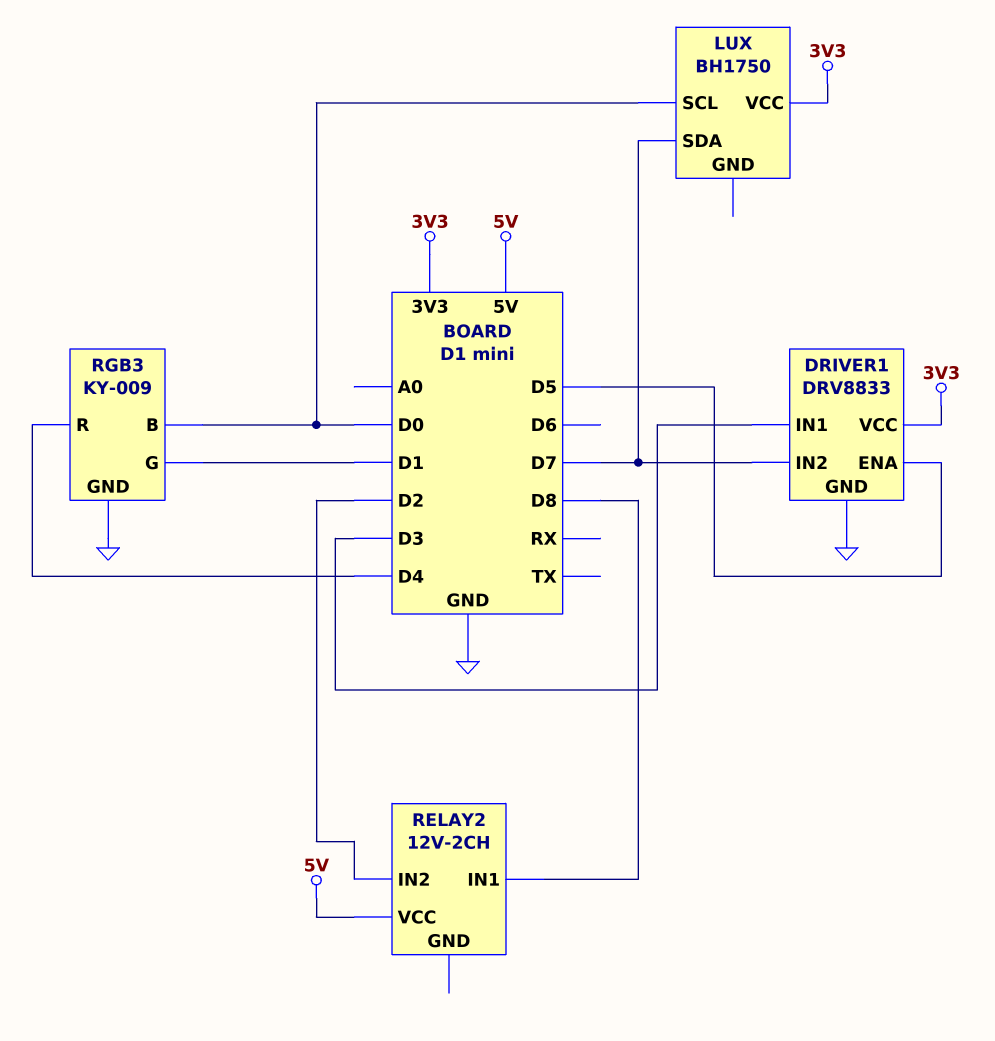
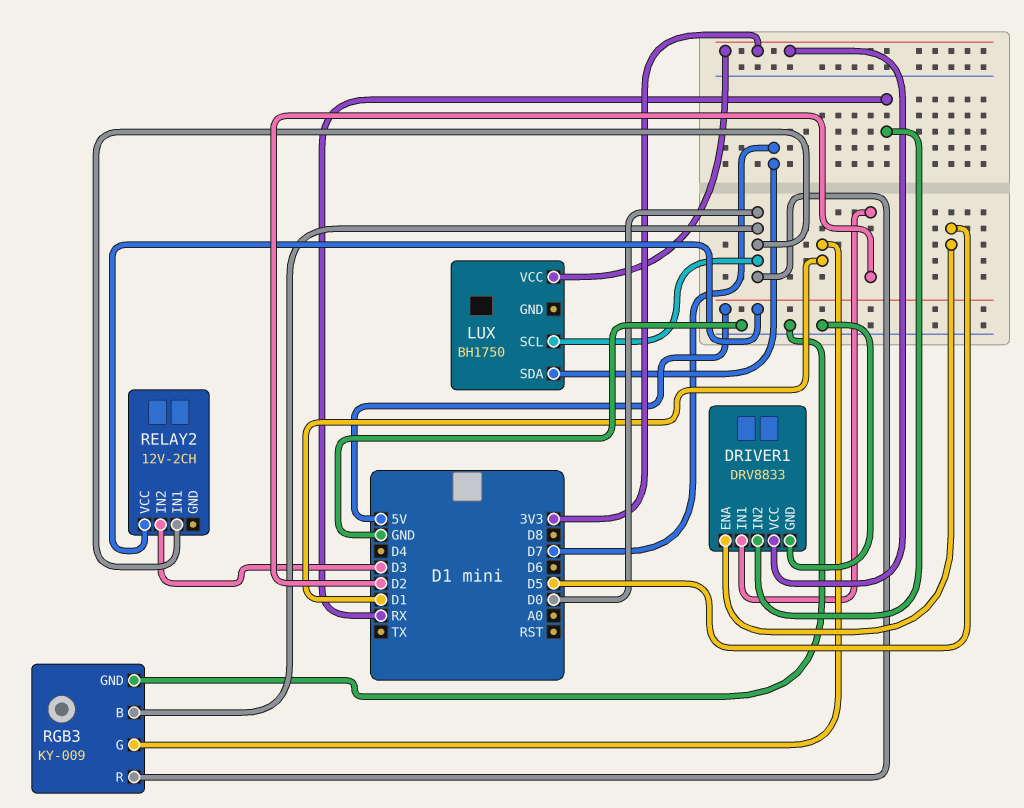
DRIVER1 pin IN1: D3 -> D2
DRIVER1 pin IN2: D7 -> RX
RELAY2 pin IN1: D8 -> D0
RELAY2 pin IN2: D2 -> D3
RGB3 pin R: D4 -> D0

